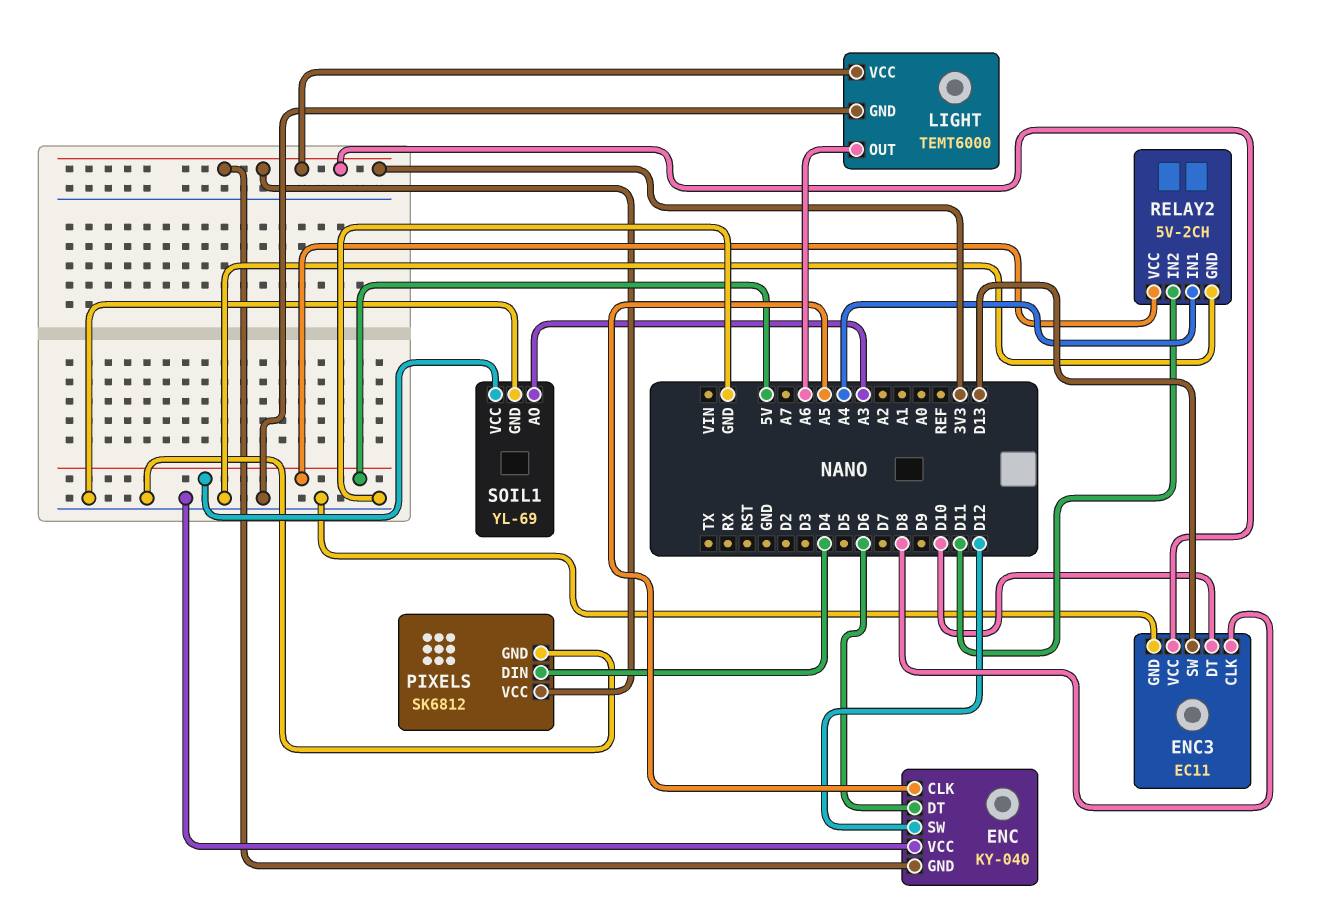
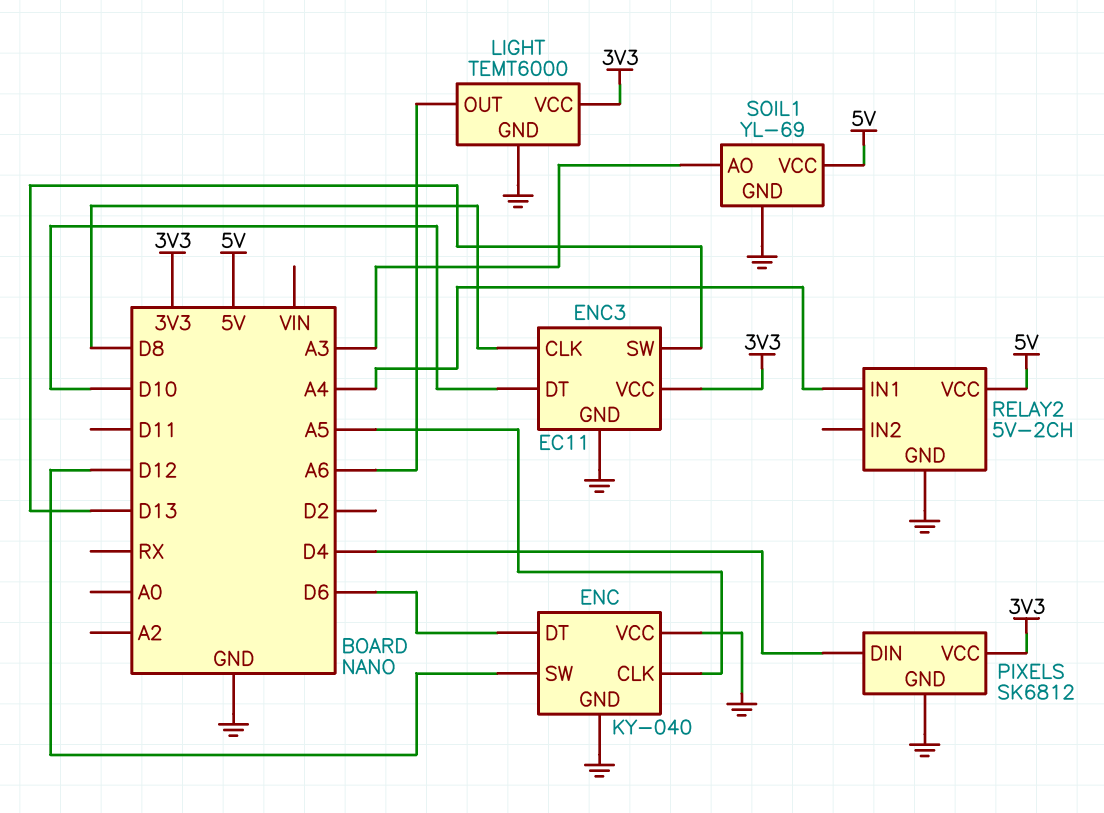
ENC pin GND: 3V3 -> GND
RELAY2 pin IN2: D11 -> none

